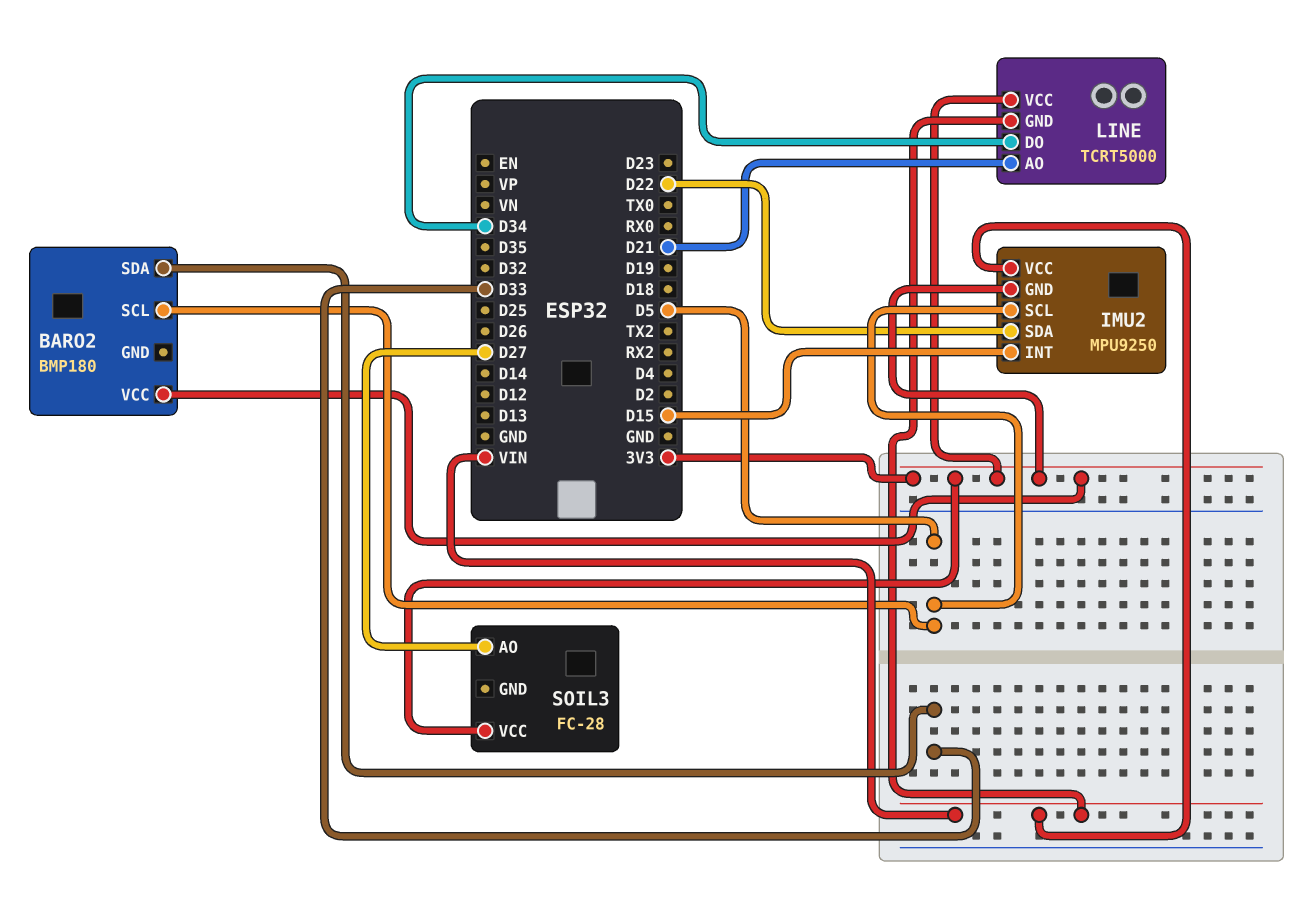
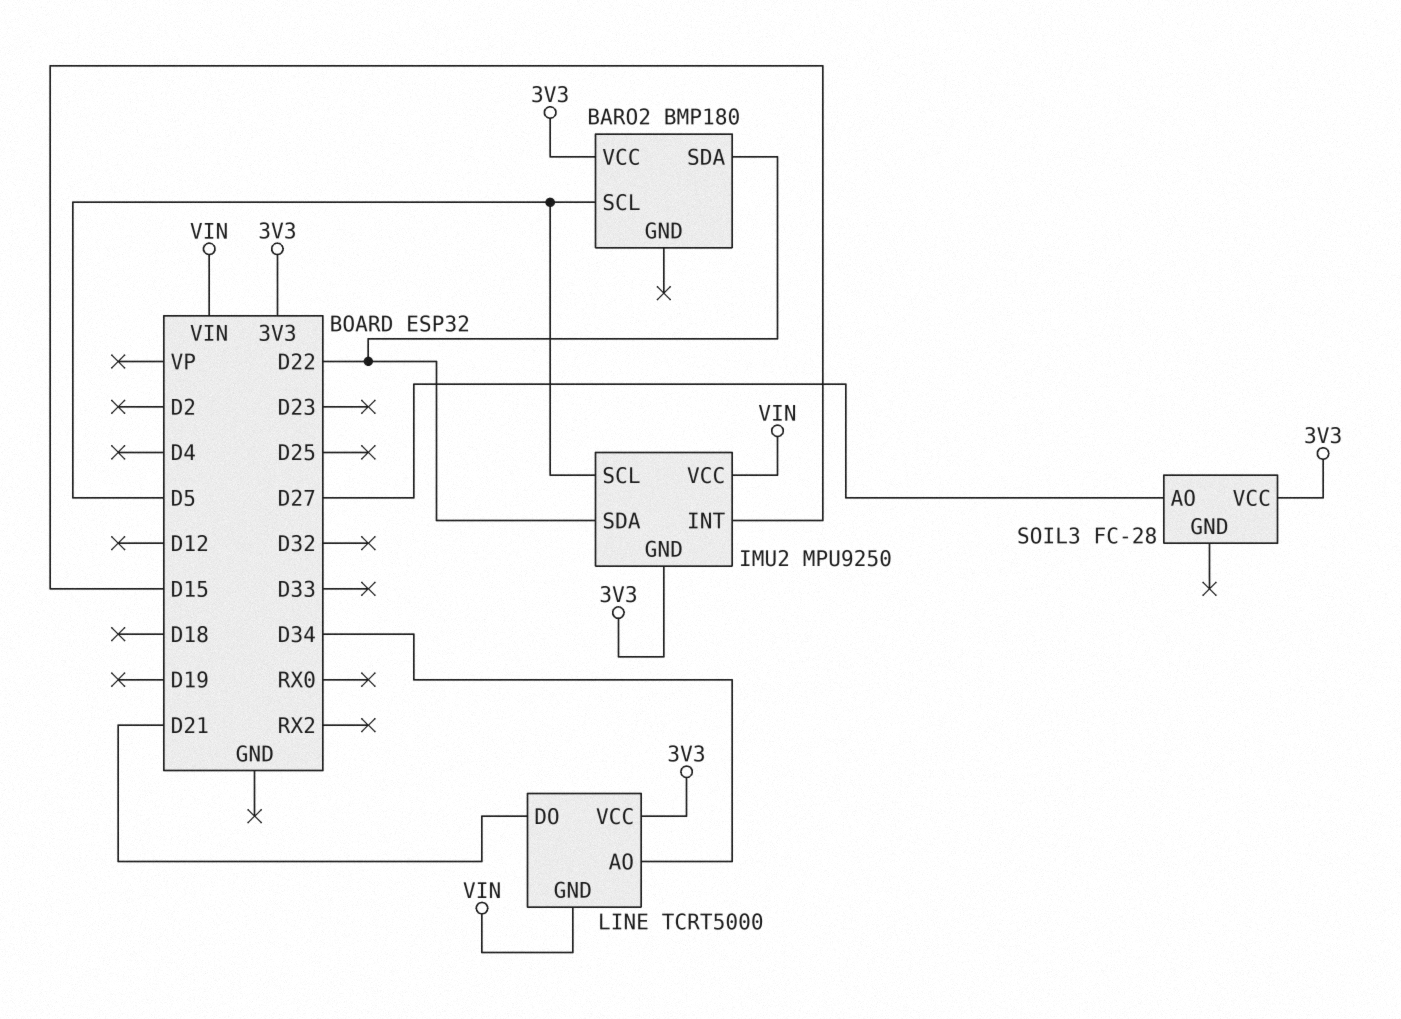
BARO2 pin SDA: D33 -> D22
LINE pin AO: D21 -> D34
LINE pin DO: D34 -> D21

